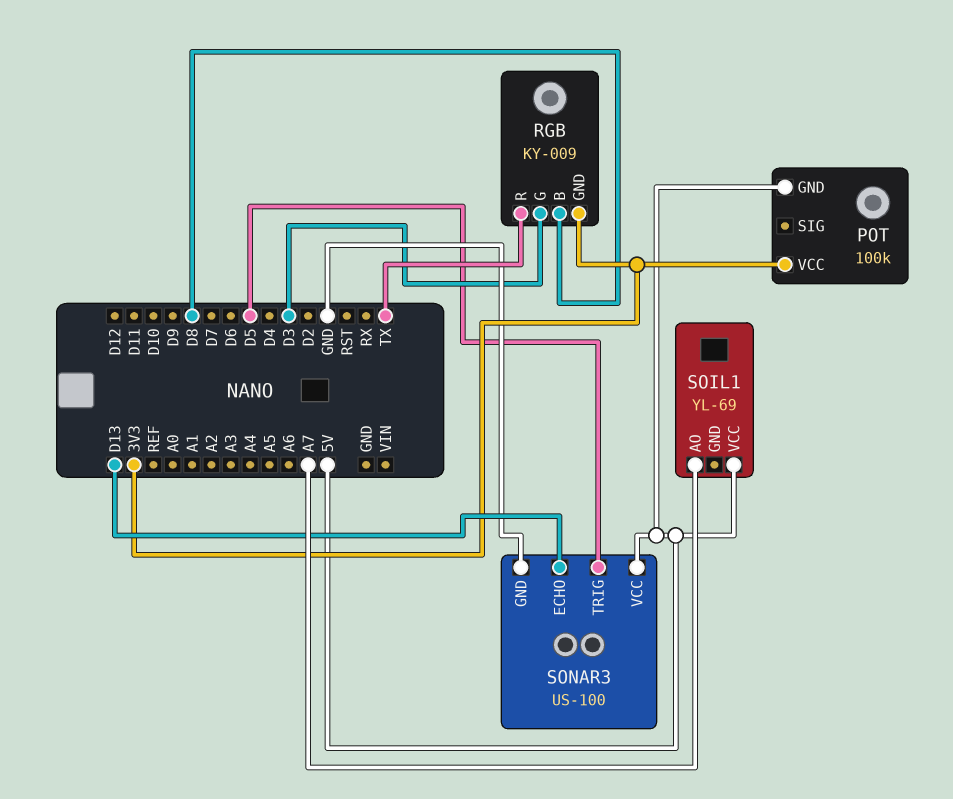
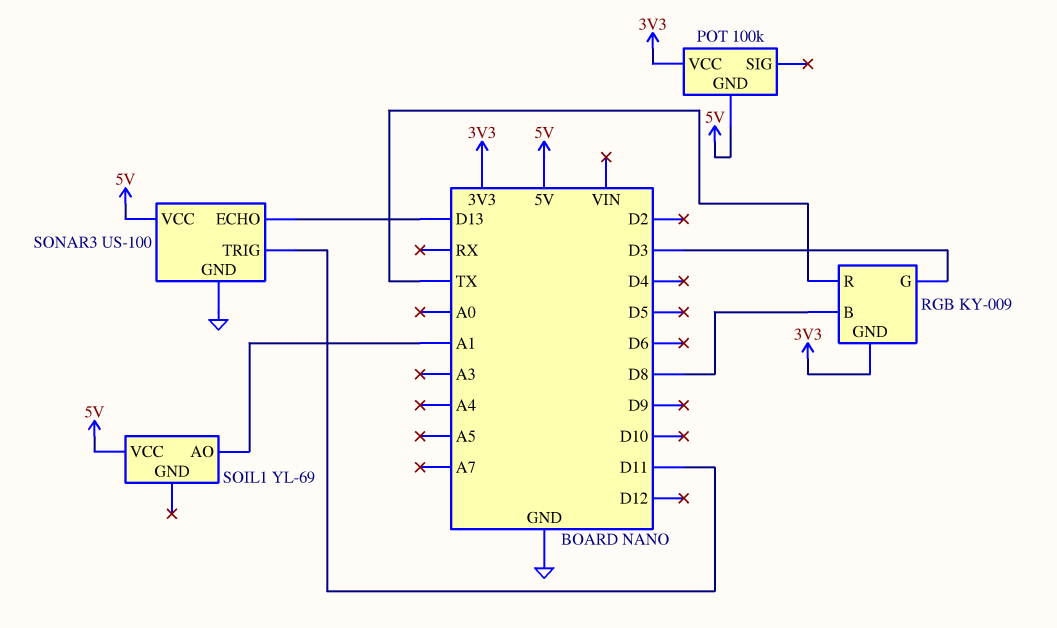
SOIL1 pin AO: A7 -> A1
SONAR3 pin TRIG: D5 -> D11

